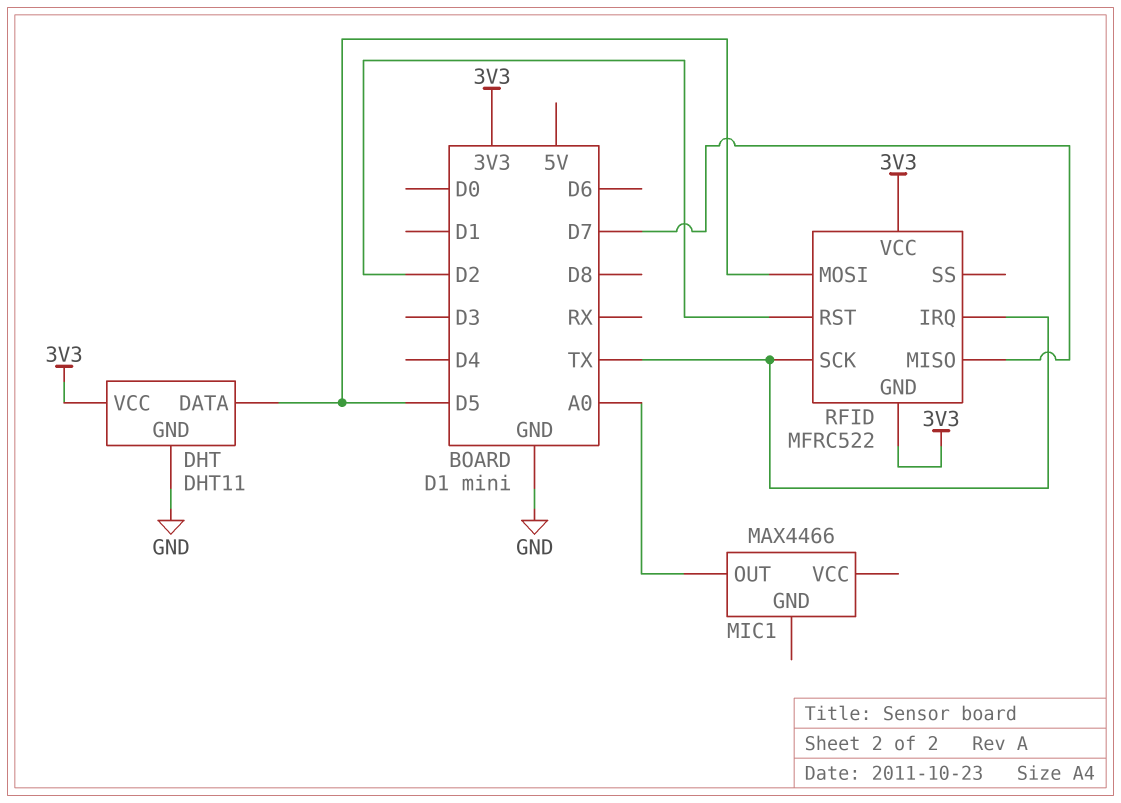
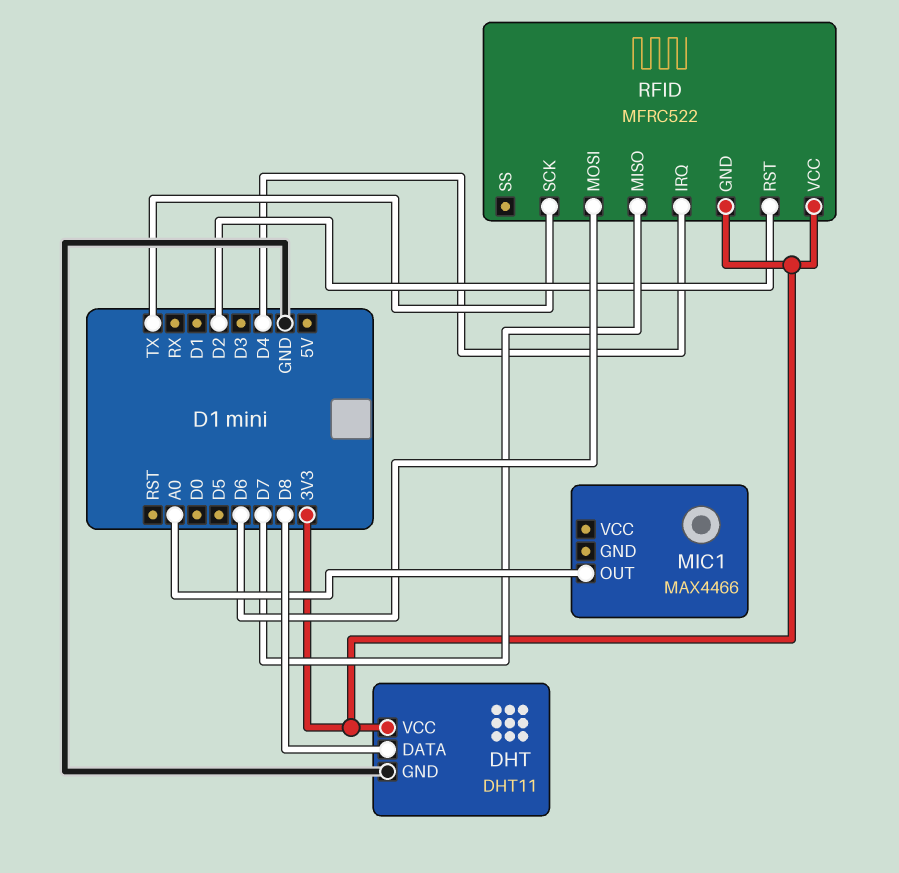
DHT pin DATA: D5 -> D8
RFID pin IRQ: TX -> D4
RFID pin MOSI: D5 -> D6

